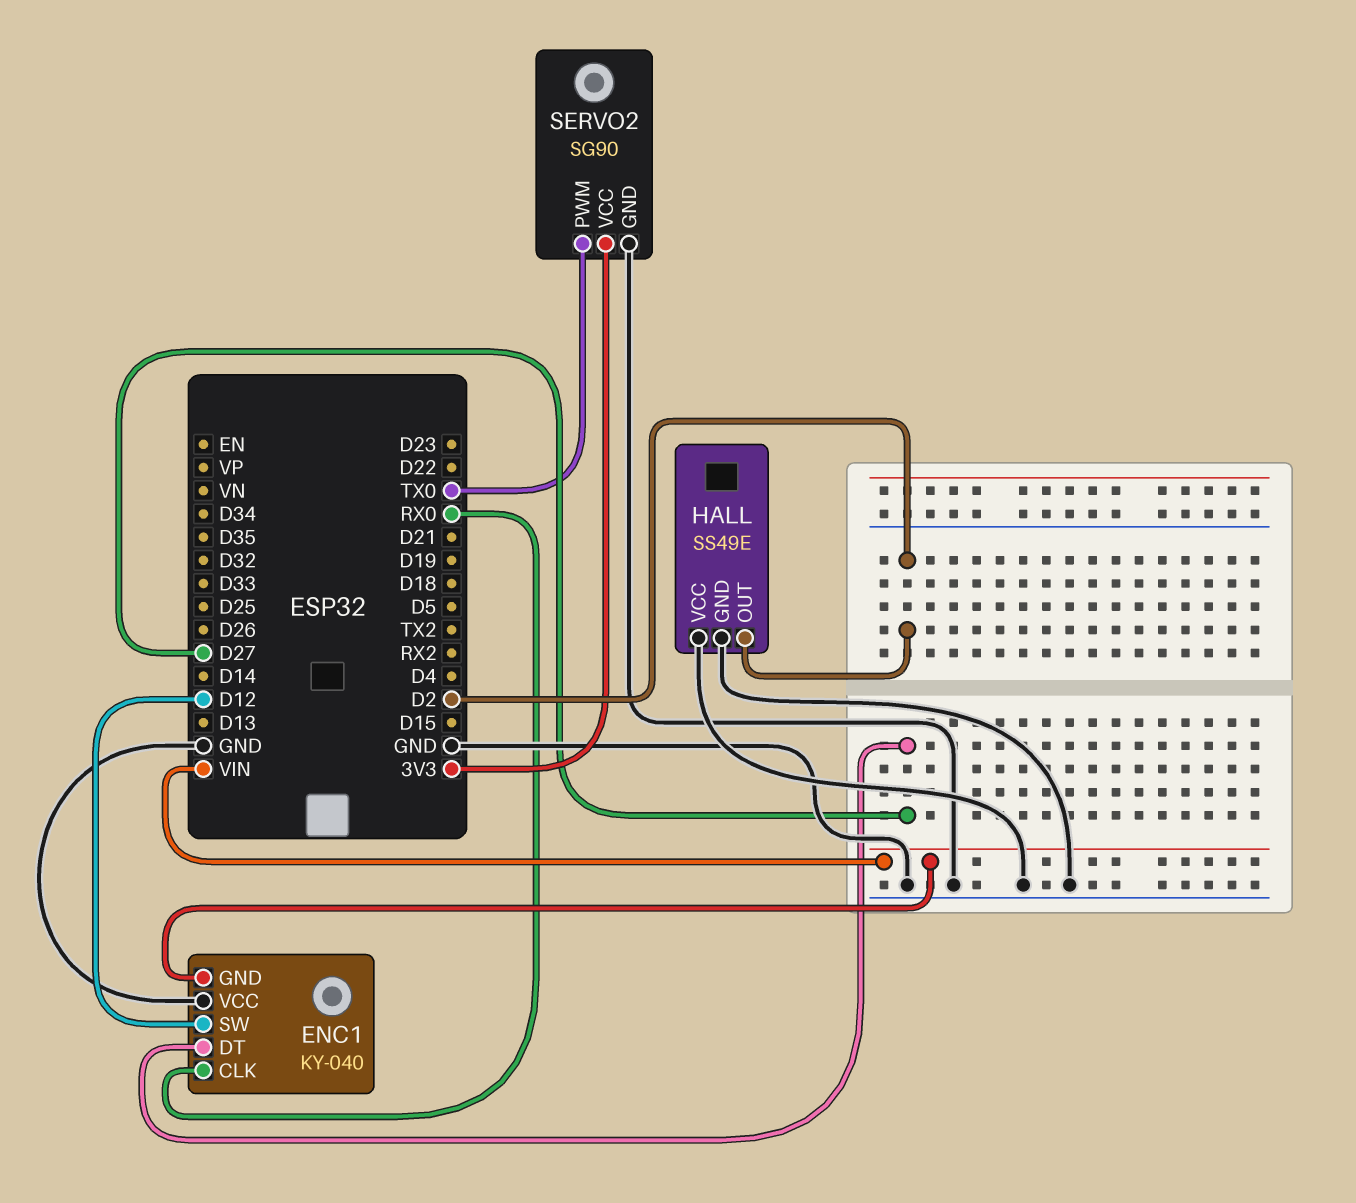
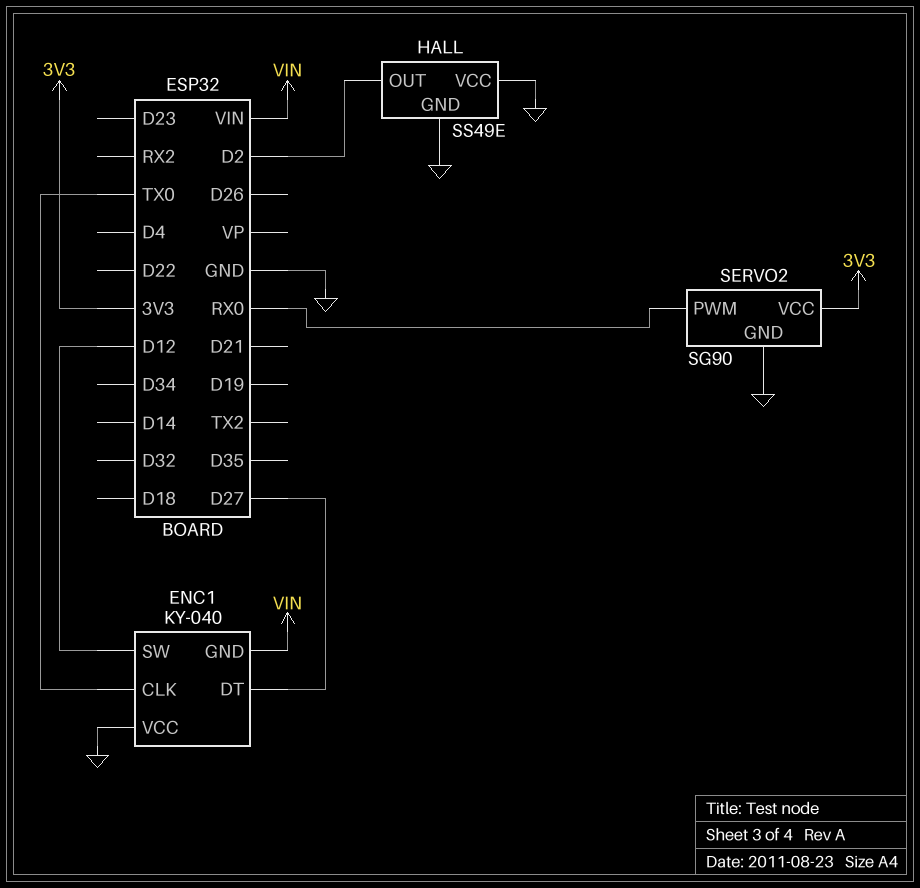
ENC1 pin CLK: RX0 -> TX0
SERVO2 pin PWM: TX0 -> RX0

